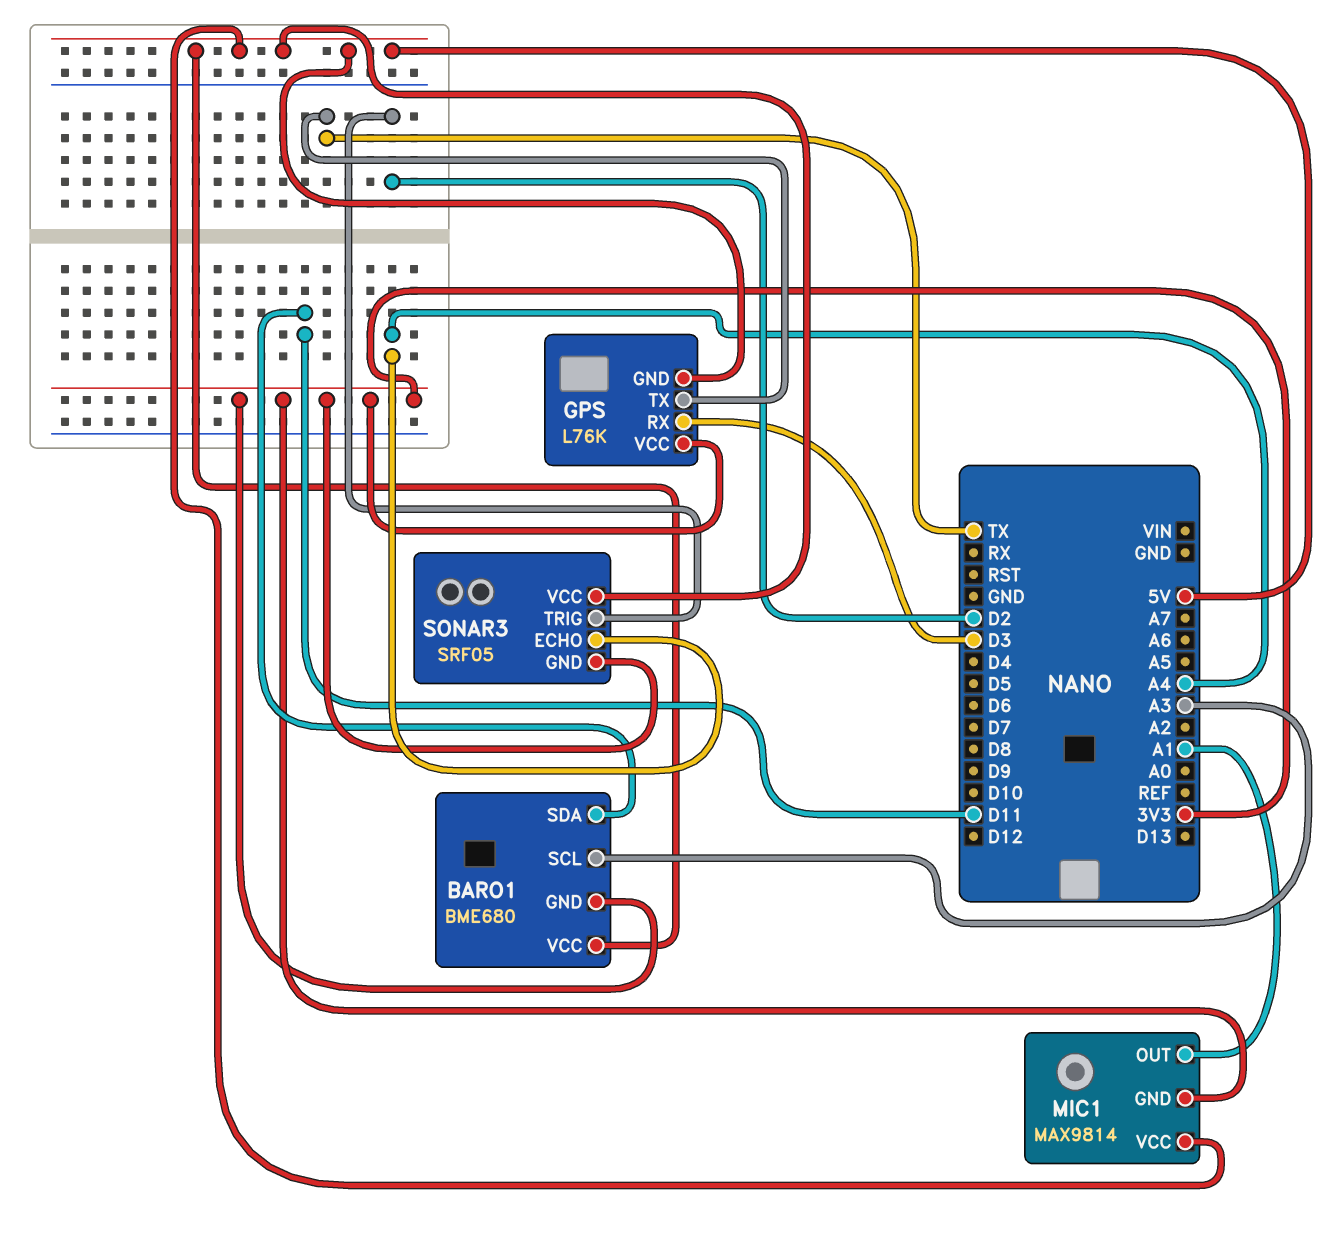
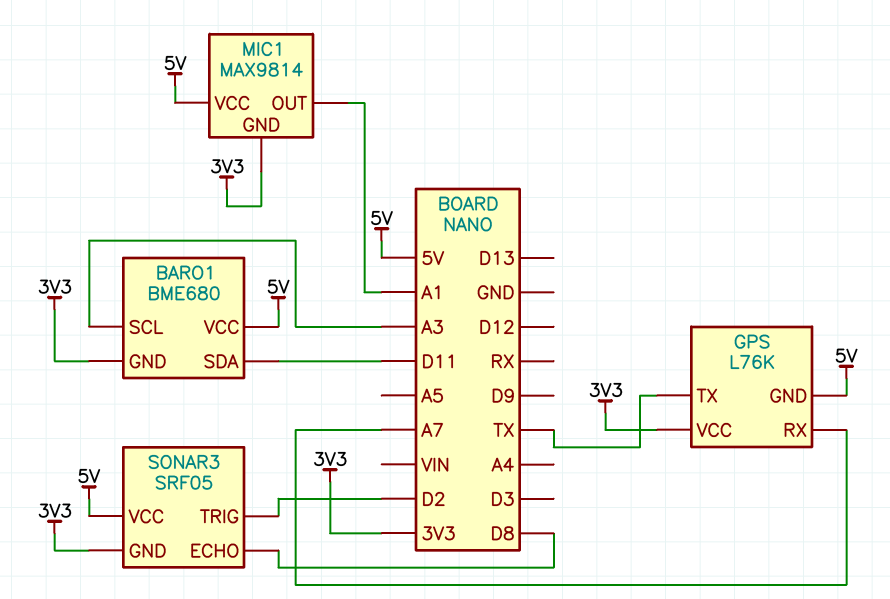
GPS pin RX: D3 -> A7
SONAR3 pin ECHO: A4 -> D8

